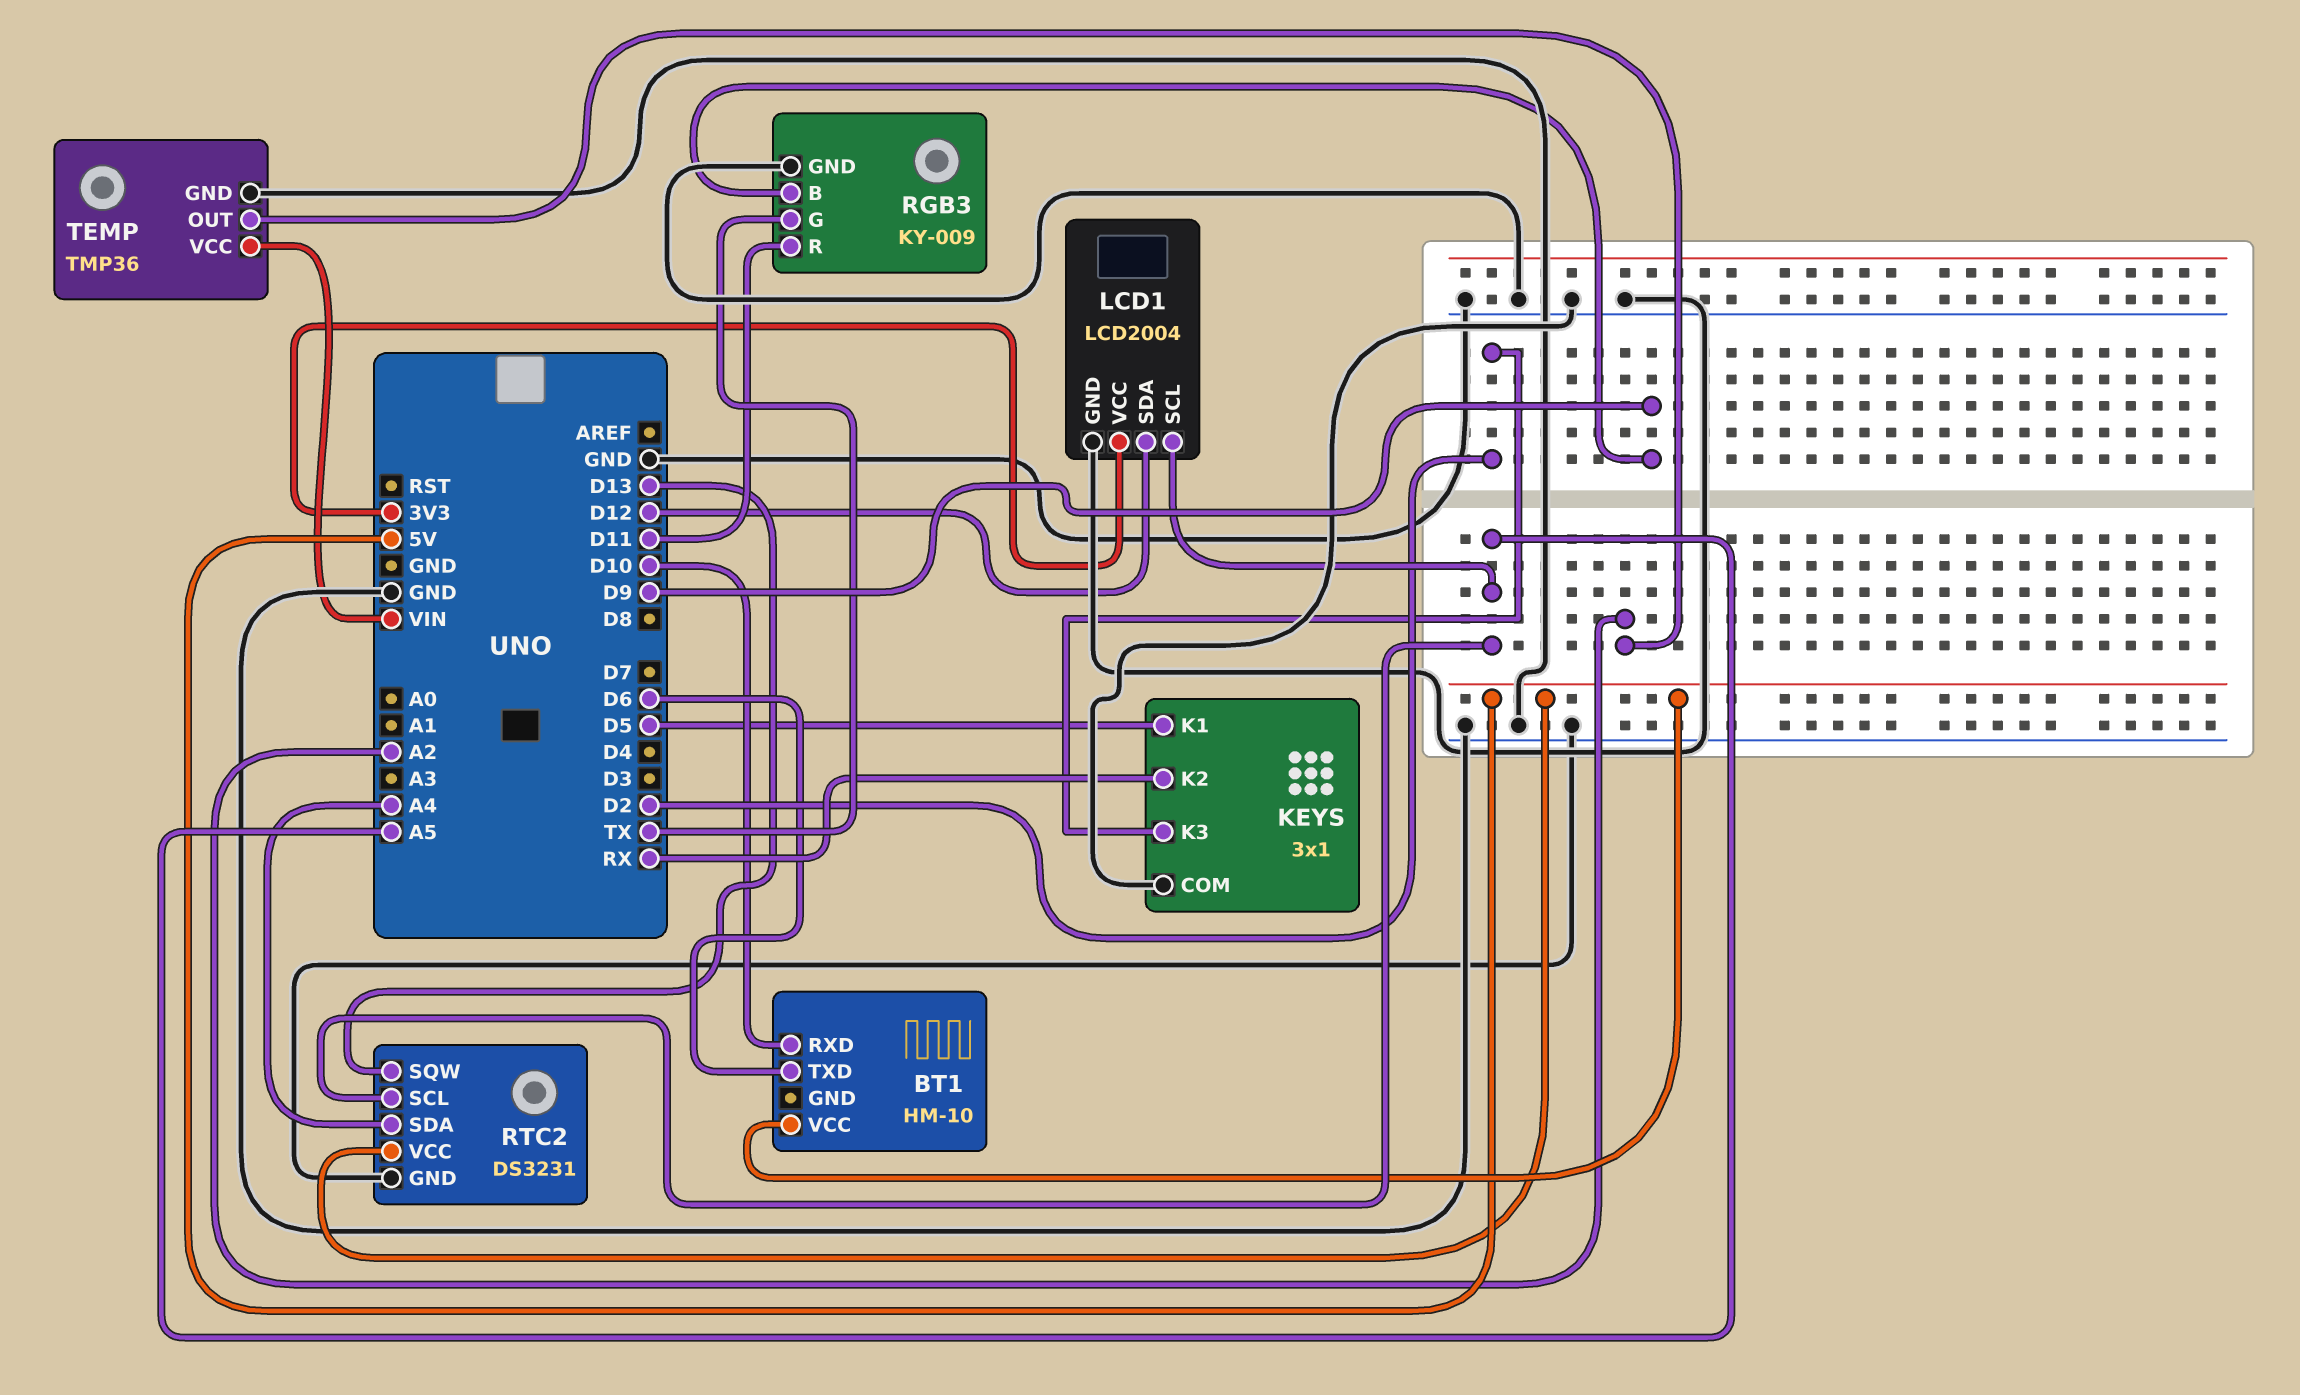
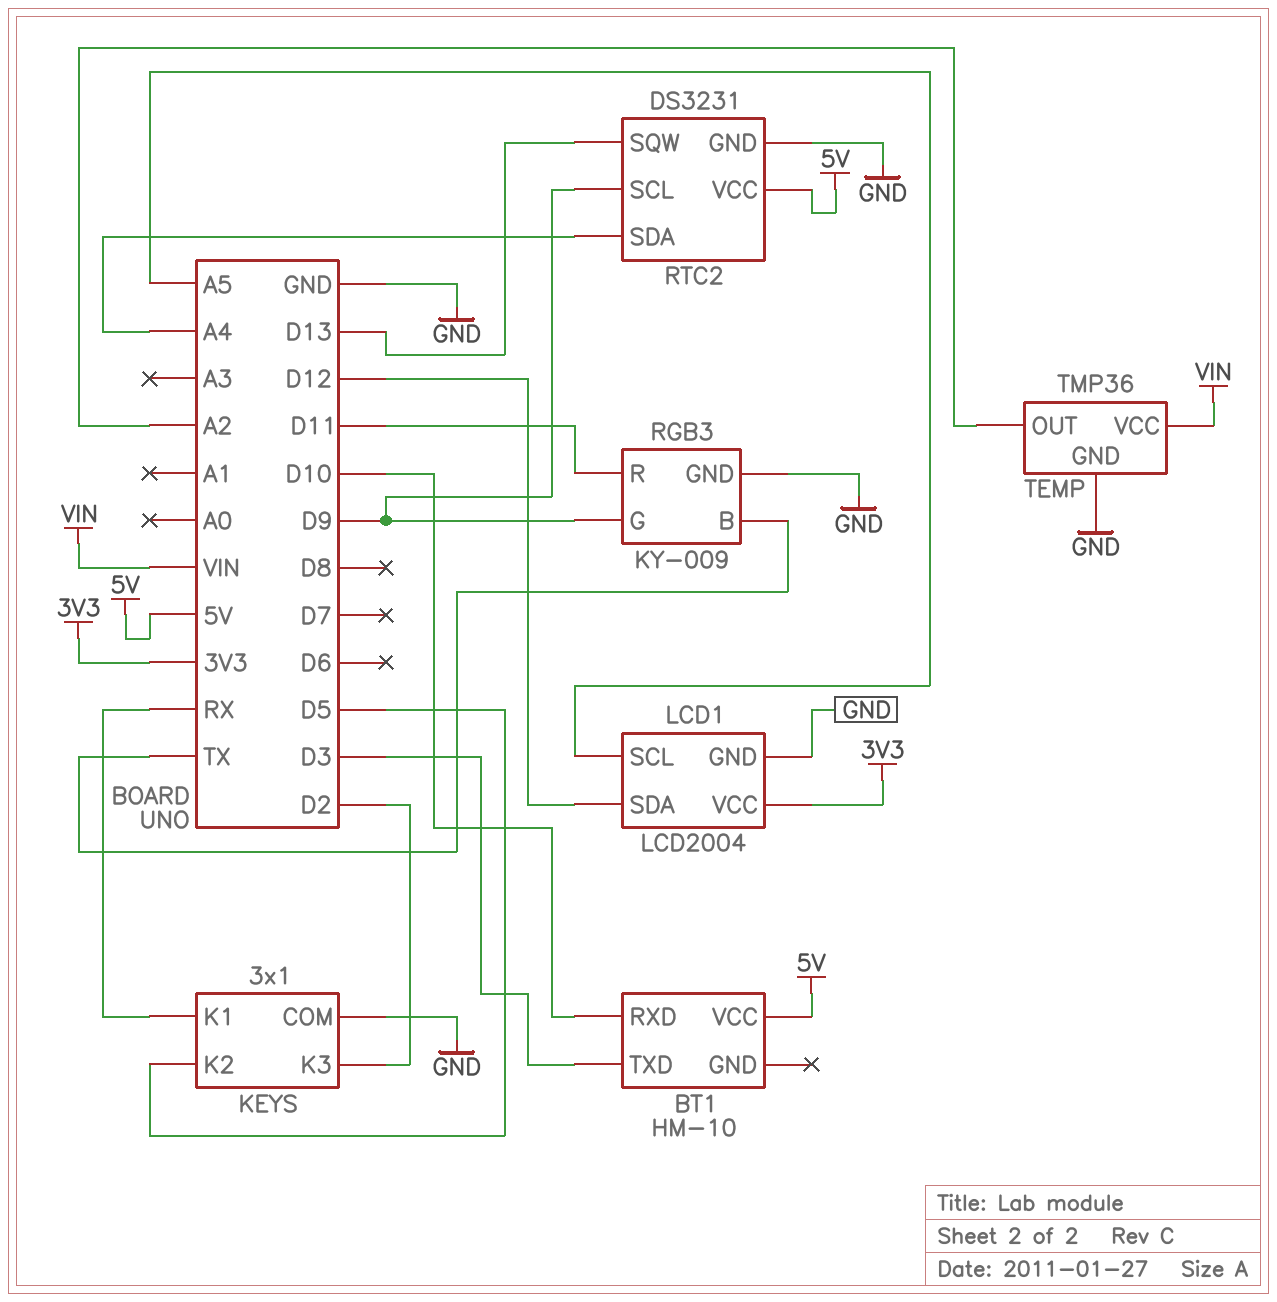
BT1 pin TXD: D6 -> D3
KEYS pin K1: D5 -> RX
KEYS pin K2: RX -> D5
RGB3 pin B: D9 -> TX
RGB3 pin G: TX -> D9
RTC2 pin SCL: A5 -> D9

